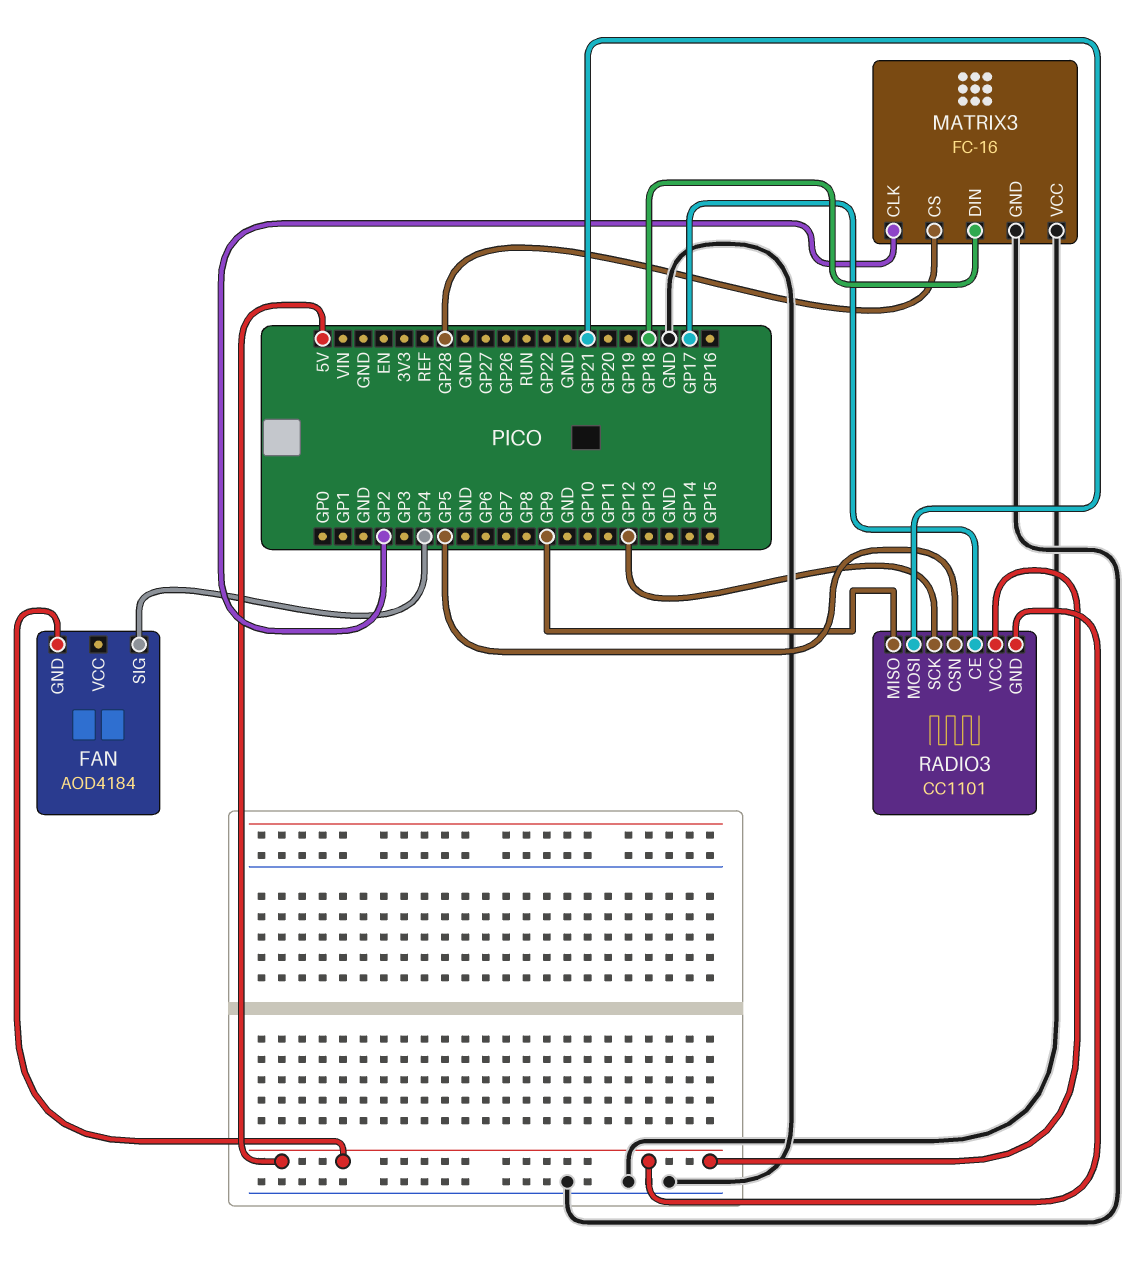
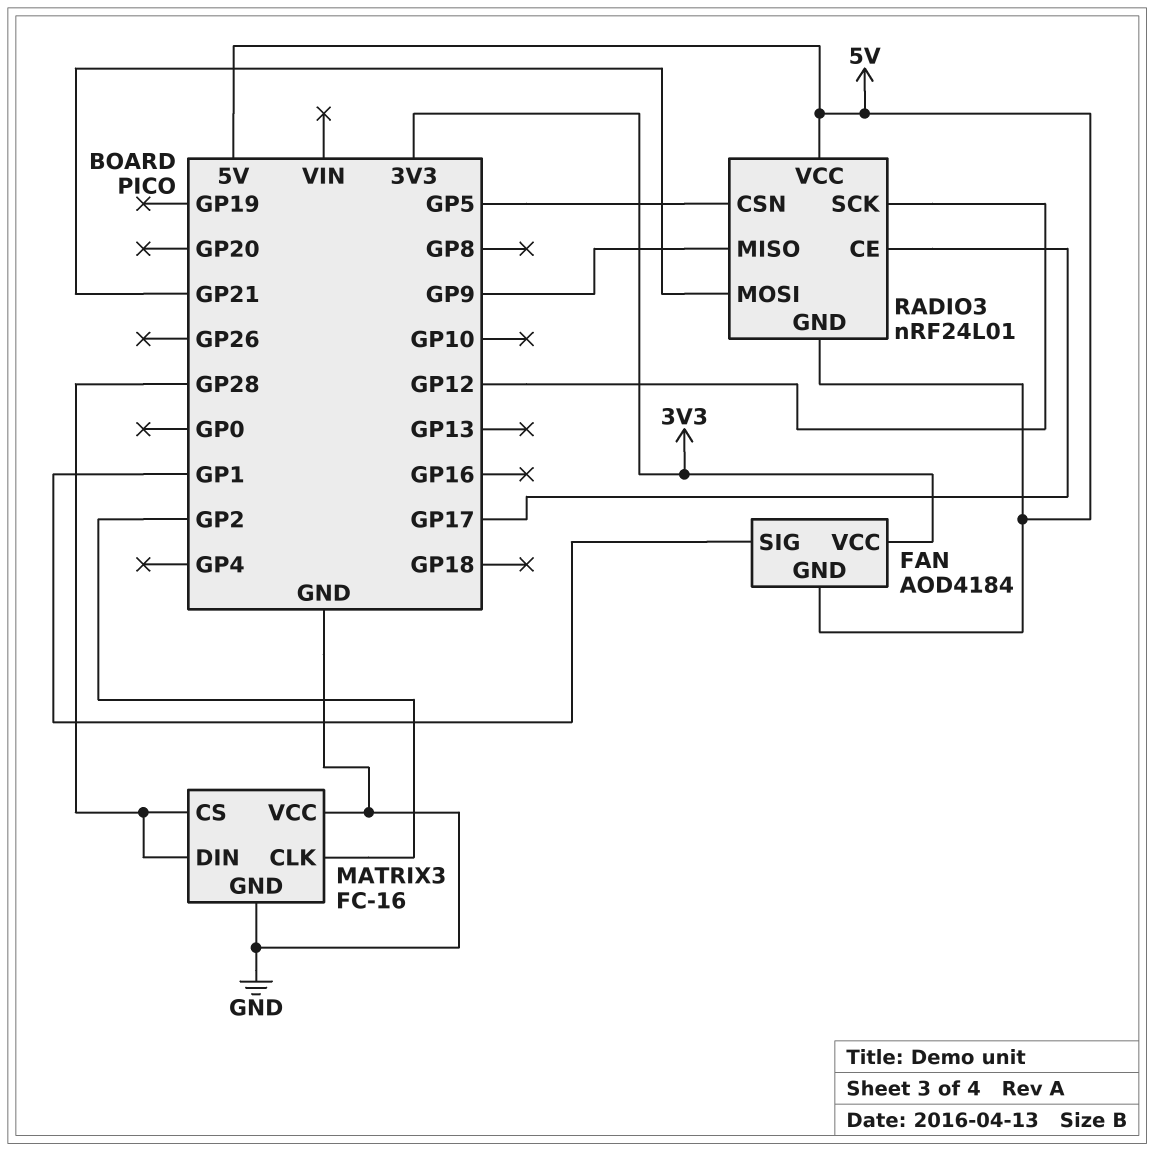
FAN pin SIG: GP4 -> GP1
FAN pin VCC: none -> 3V3
MATRIX3 pin DIN: GP18 -> GP28
RADIO3: CC1101 -> nRF24L01

